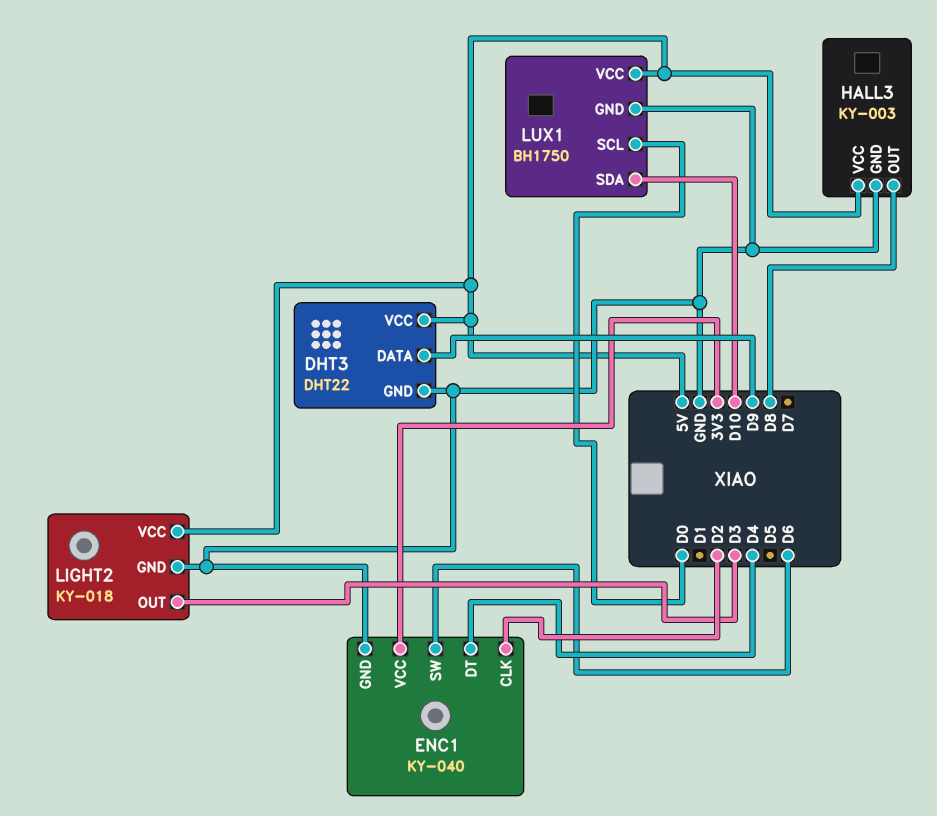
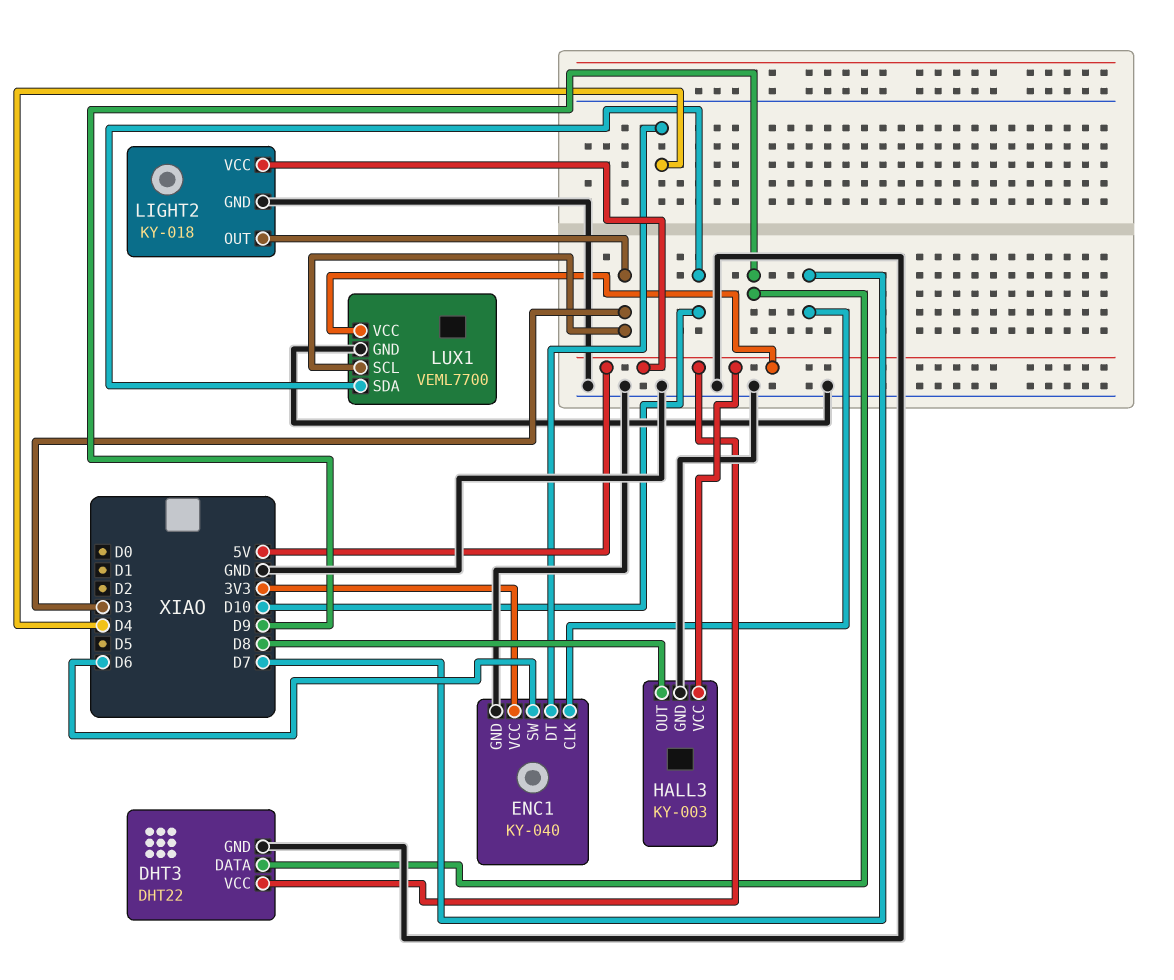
ENC1 pin CLK: D2 -> D7
LUX1: BH1750 -> VEML7700
LUX1 pin SCL: D0 -> D3

